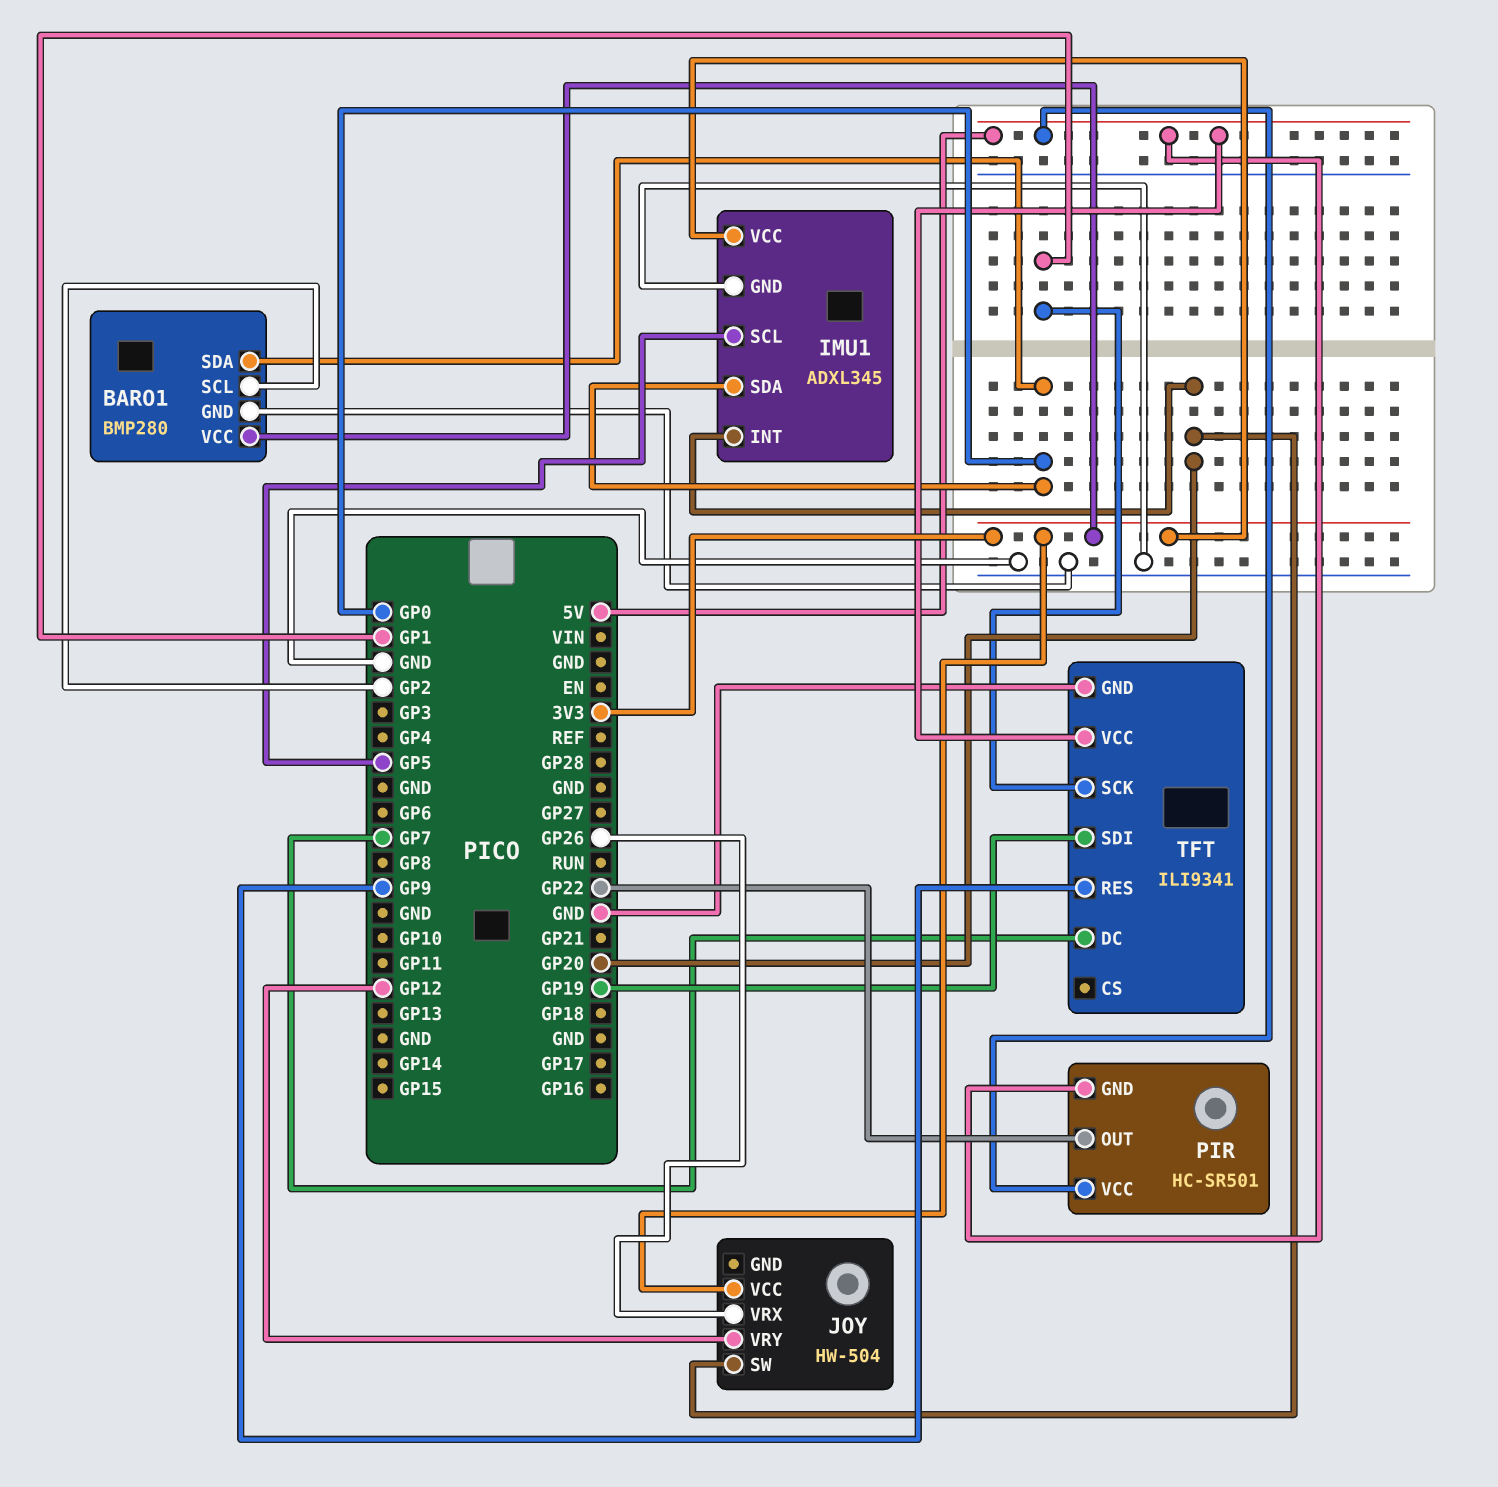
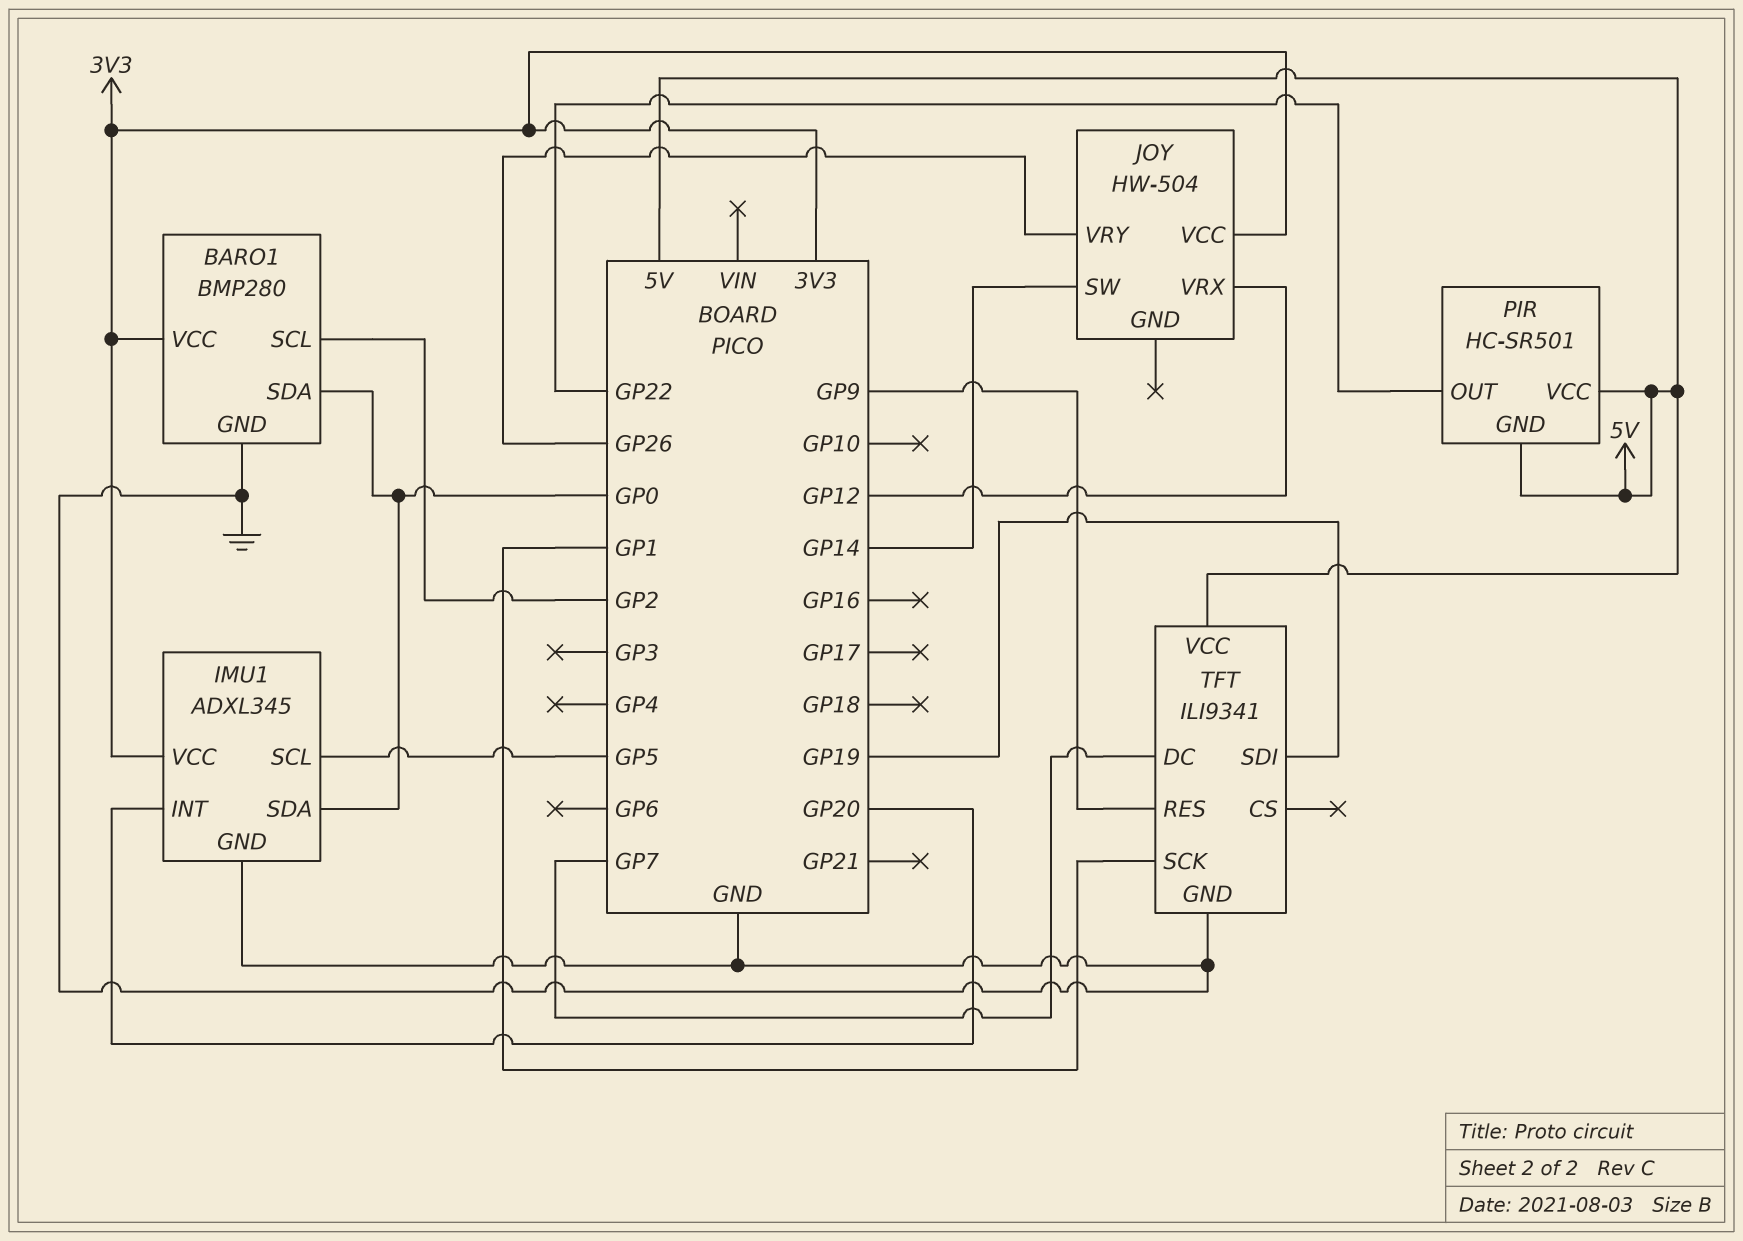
JOY pin SW: GP20 -> GP14
JOY pin VRX: GP26 -> GP12
JOY pin VRY: GP12 -> GP26

